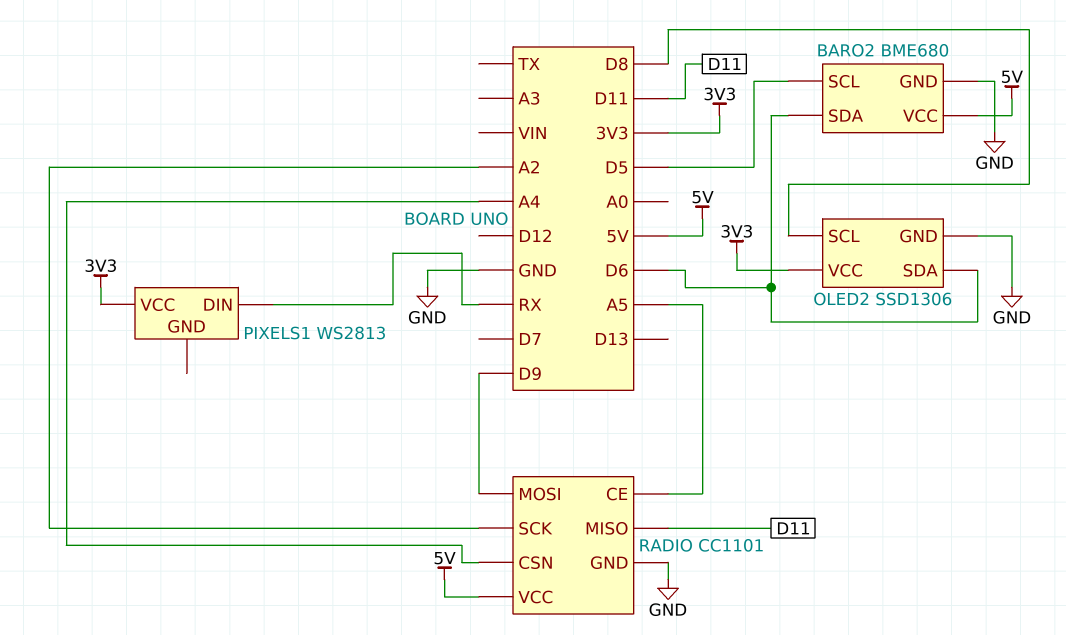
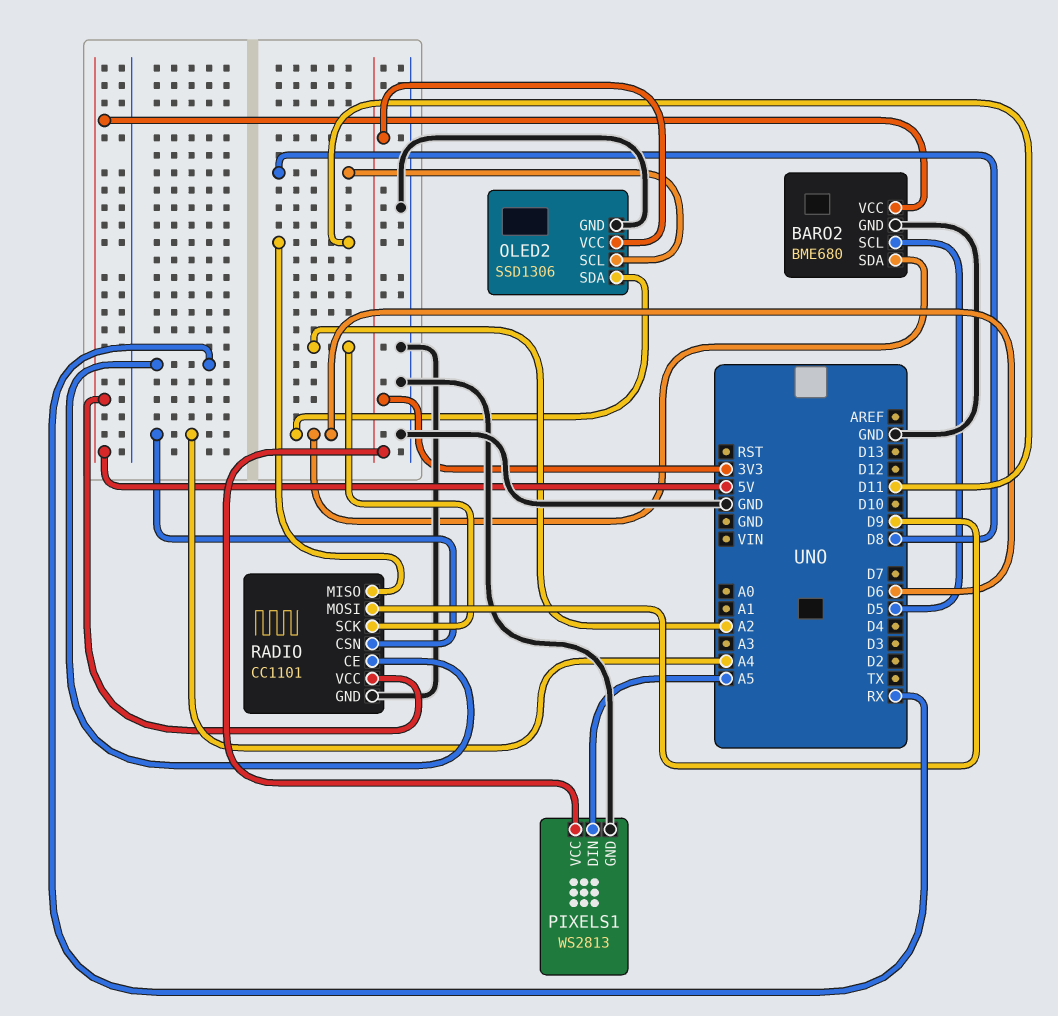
PIXELS1 pin DIN: RX -> A5
PIXELS1 pin GND: none -> GND
RADIO pin CE: A5 -> RX

